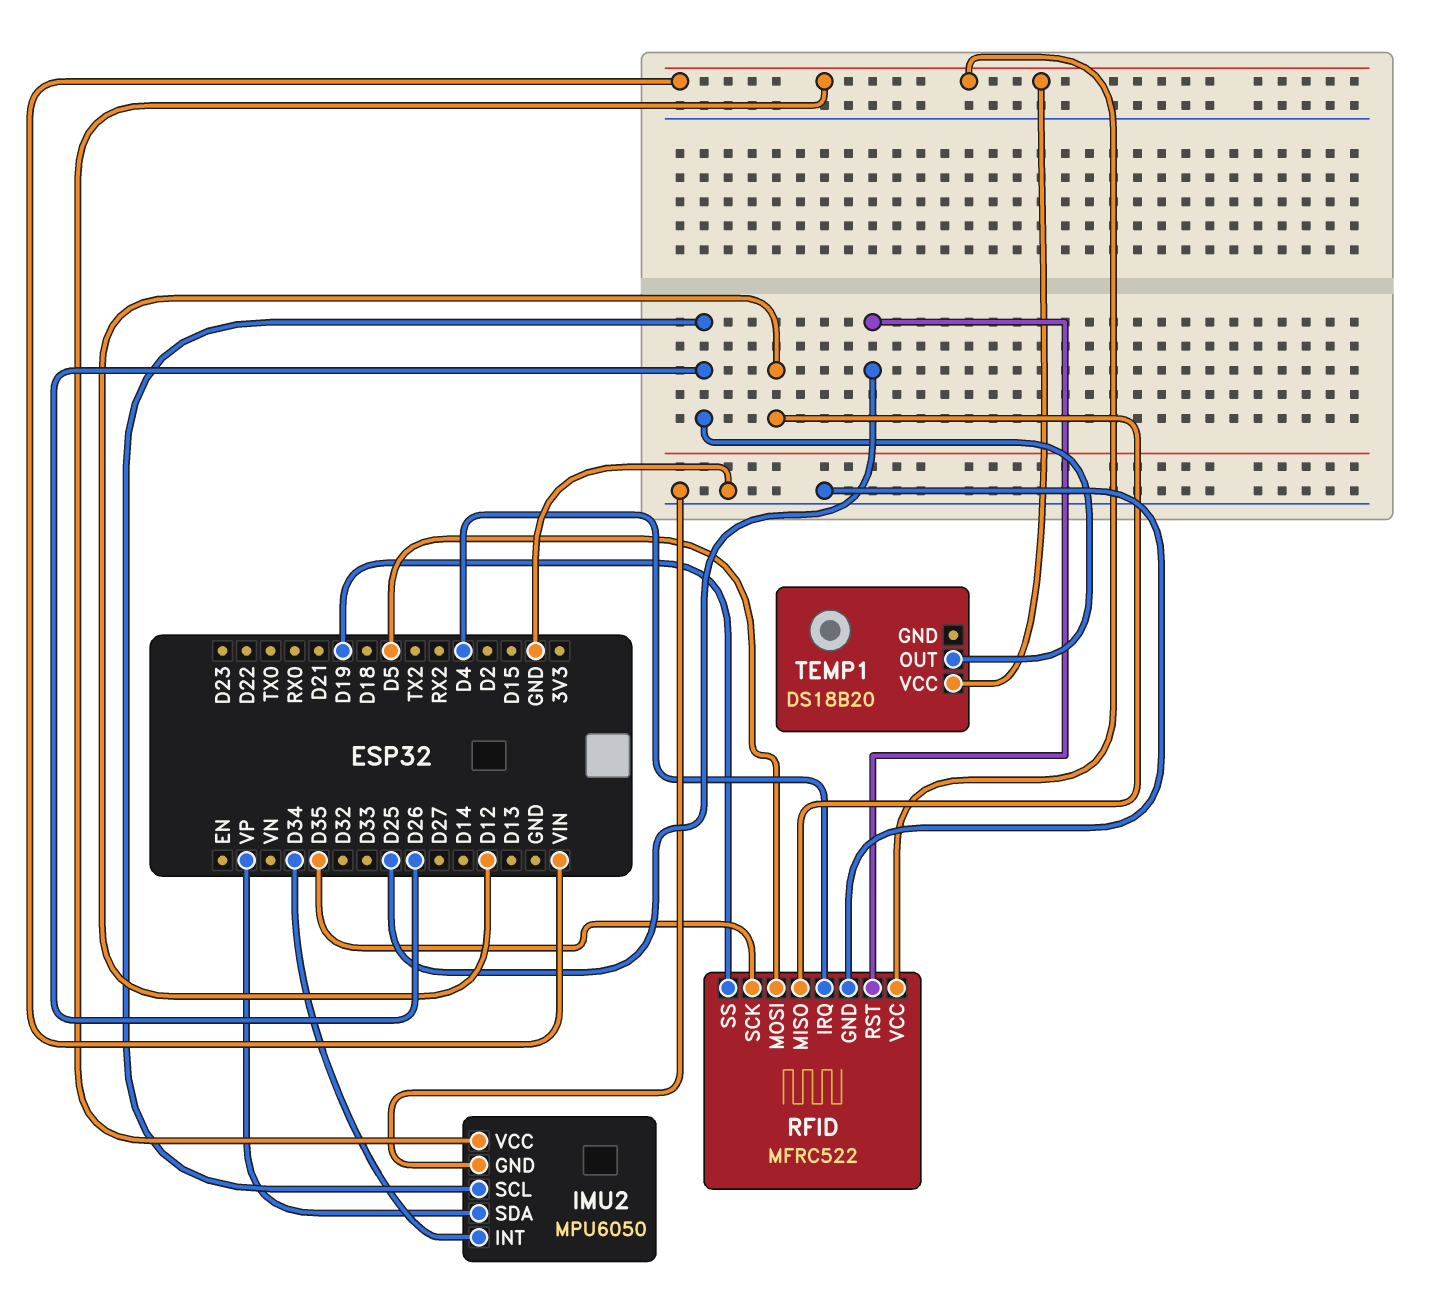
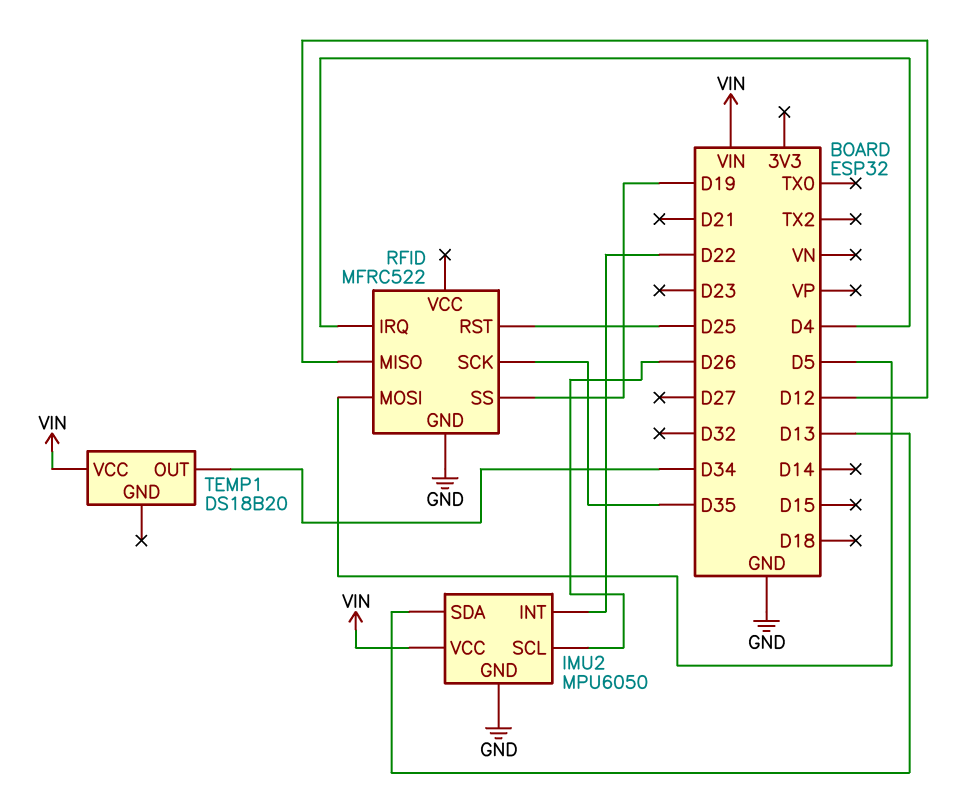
IMU2 pin INT: D34 -> D22
IMU2 pin SDA: VP -> D13
RFID pin VCC: VIN -> none
TEMP1 pin OUT: D26 -> D34

